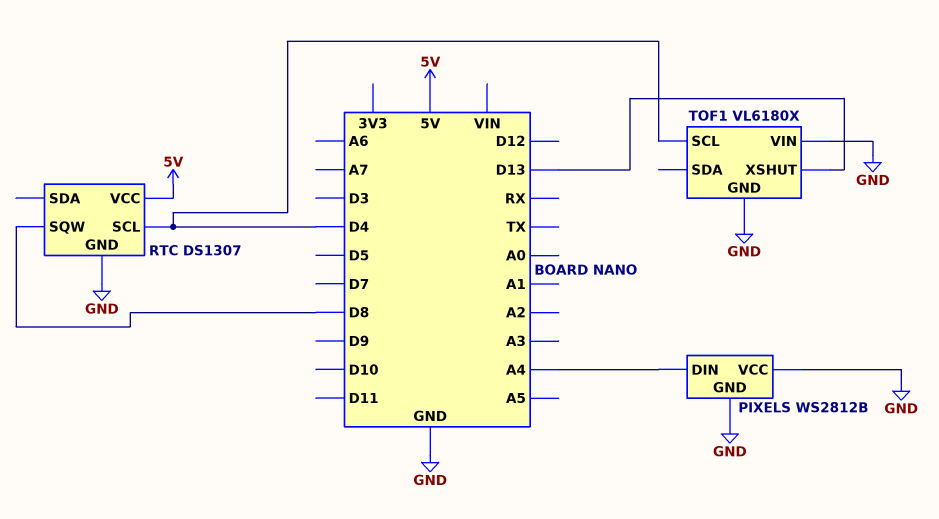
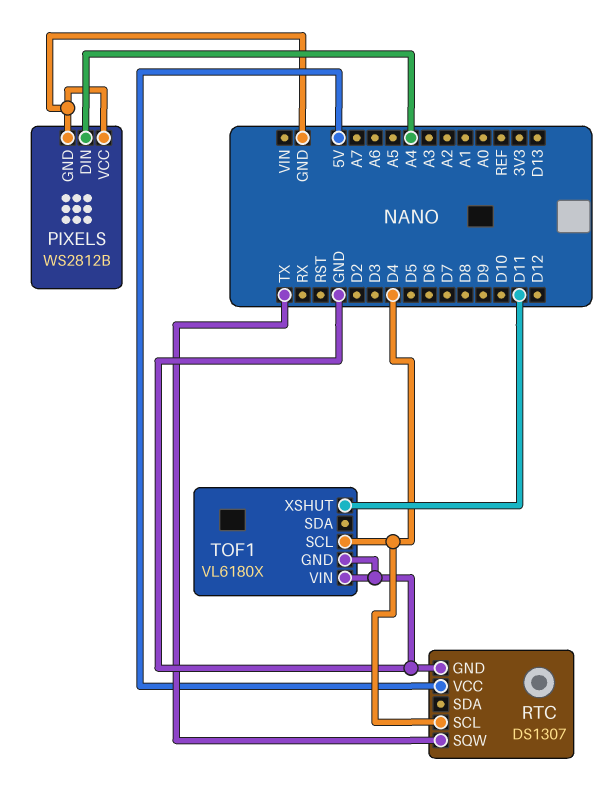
RTC pin SQW: D8 -> TX
TOF1 pin XSHUT: D13 -> D11

